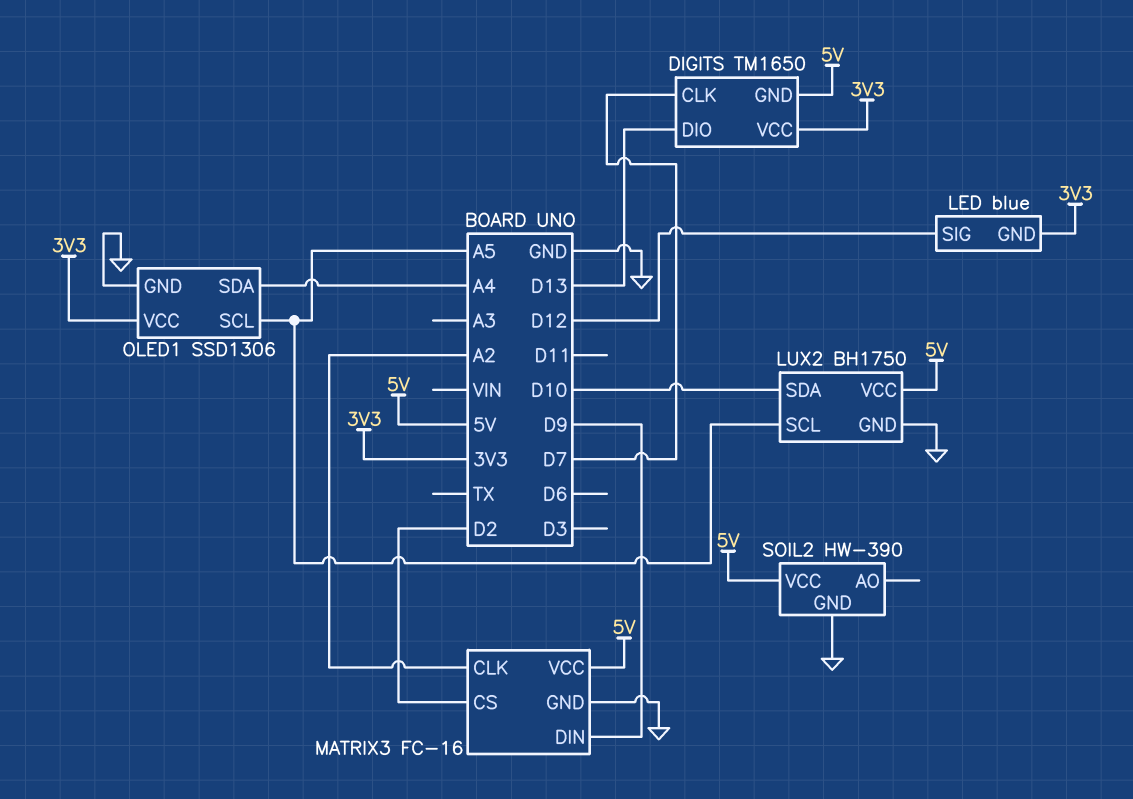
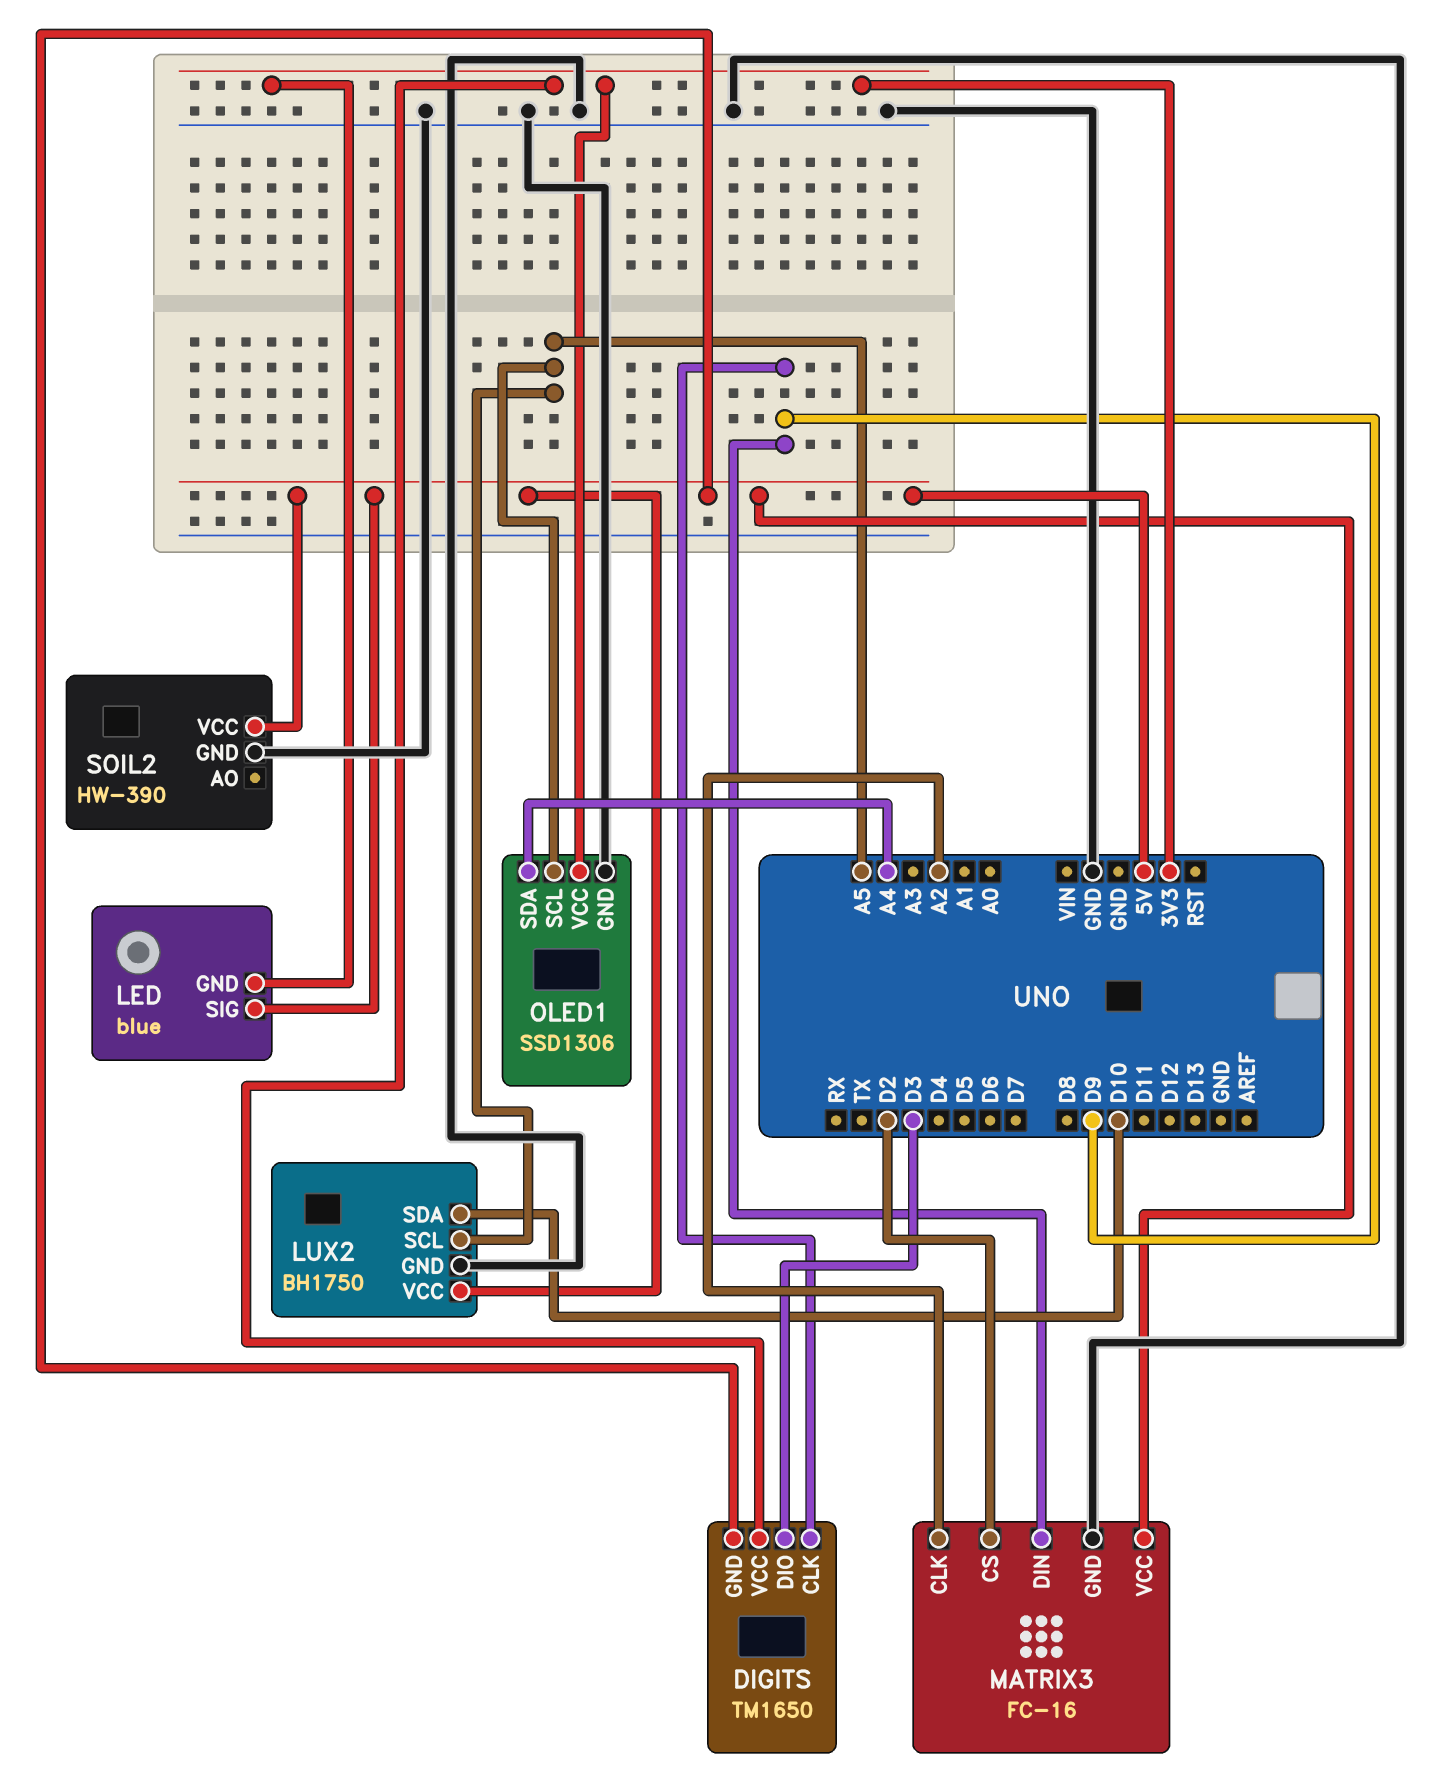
DIGITS pin CLK: D7 -> D9
DIGITS pin DIO: D13 -> D3
LED pin SIG: D12 -> 5V

